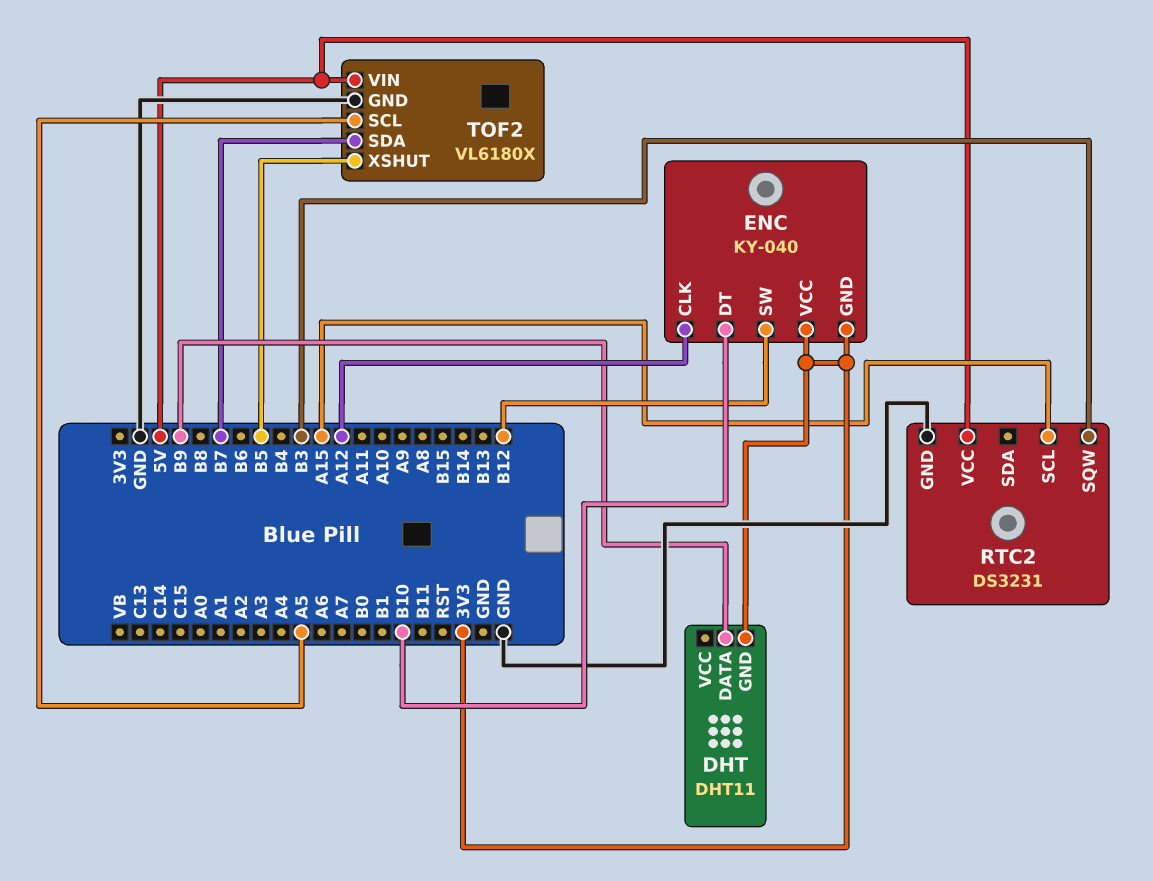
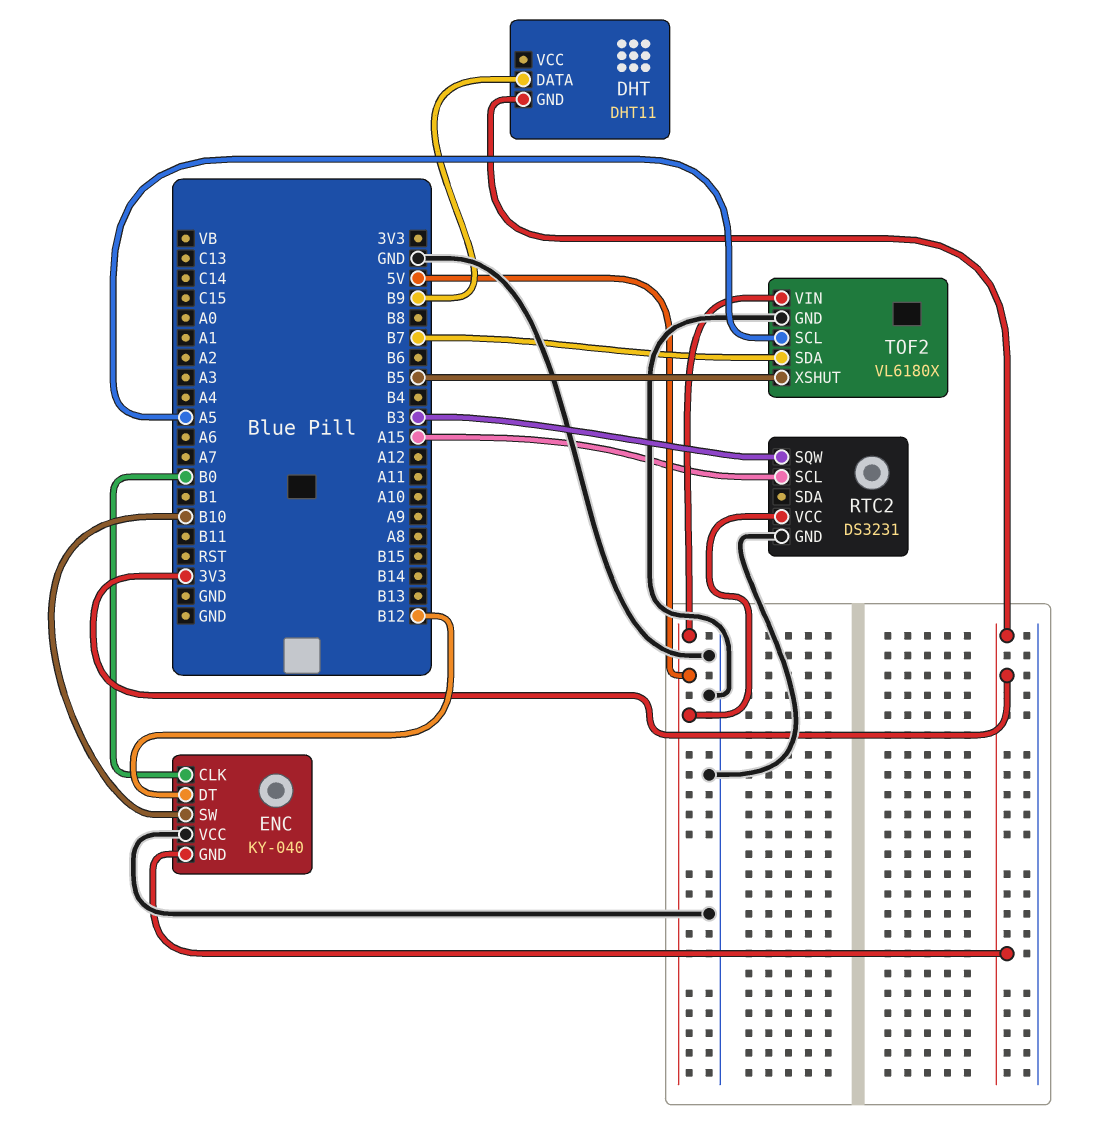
ENC pin CLK: A12 -> B0
ENC pin DT: B10 -> B12
ENC pin SW: B12 -> B10
ENC pin VCC: 3V3 -> GND

